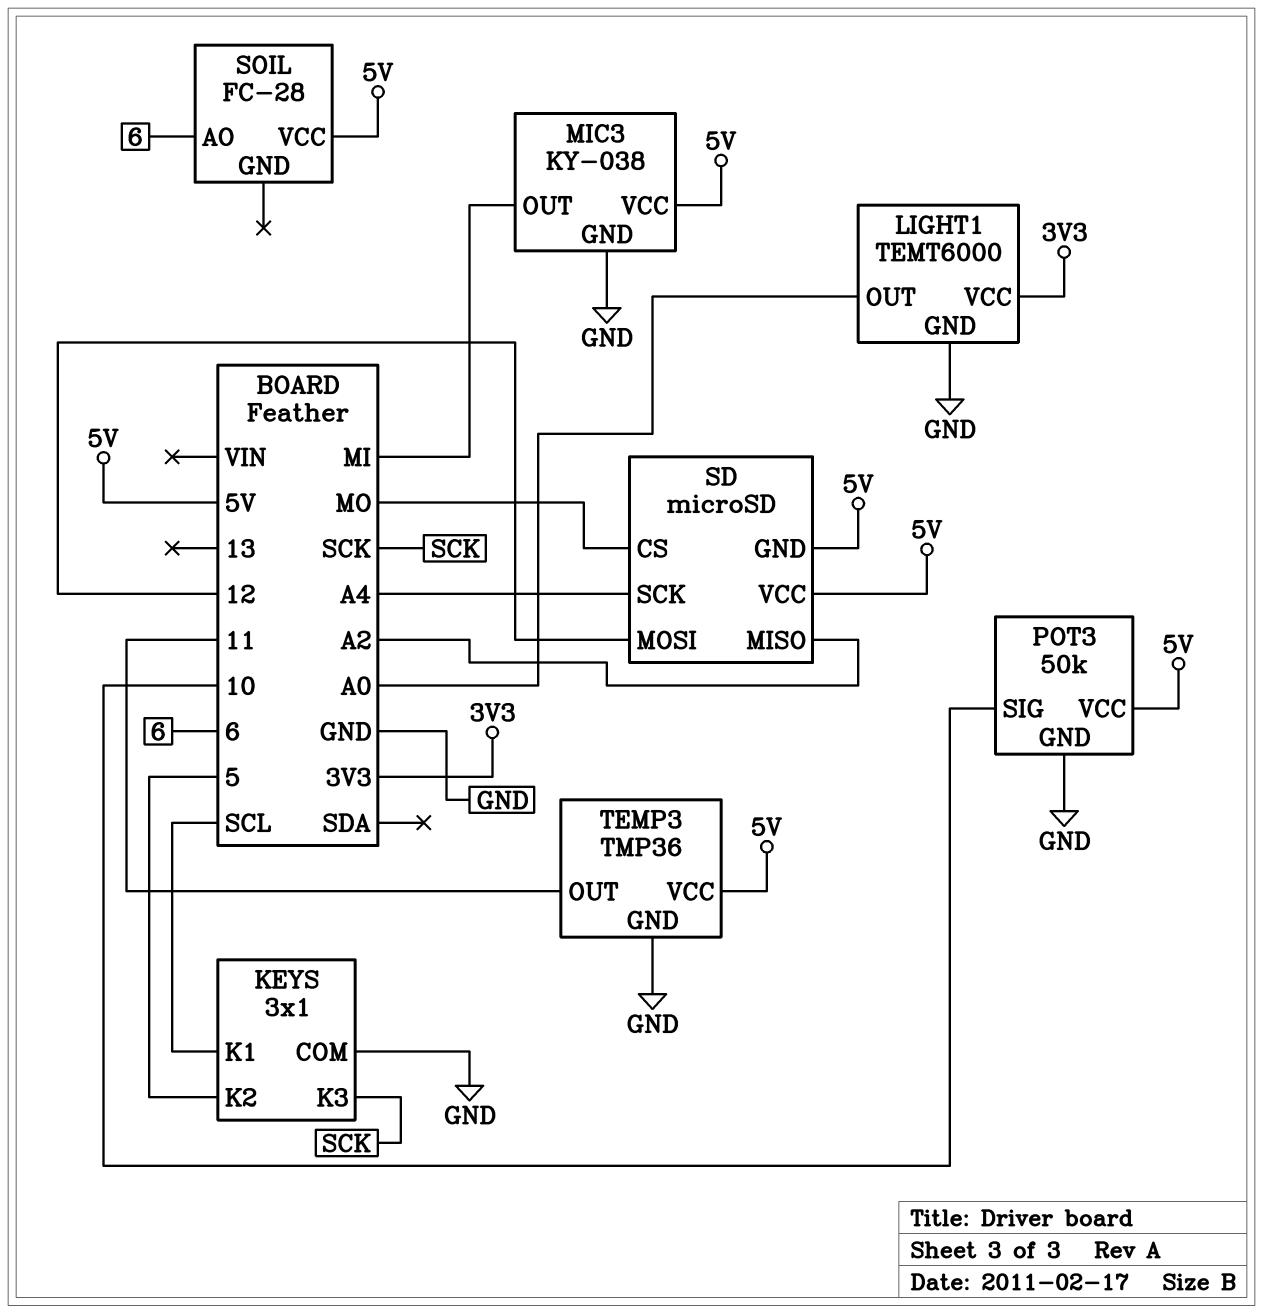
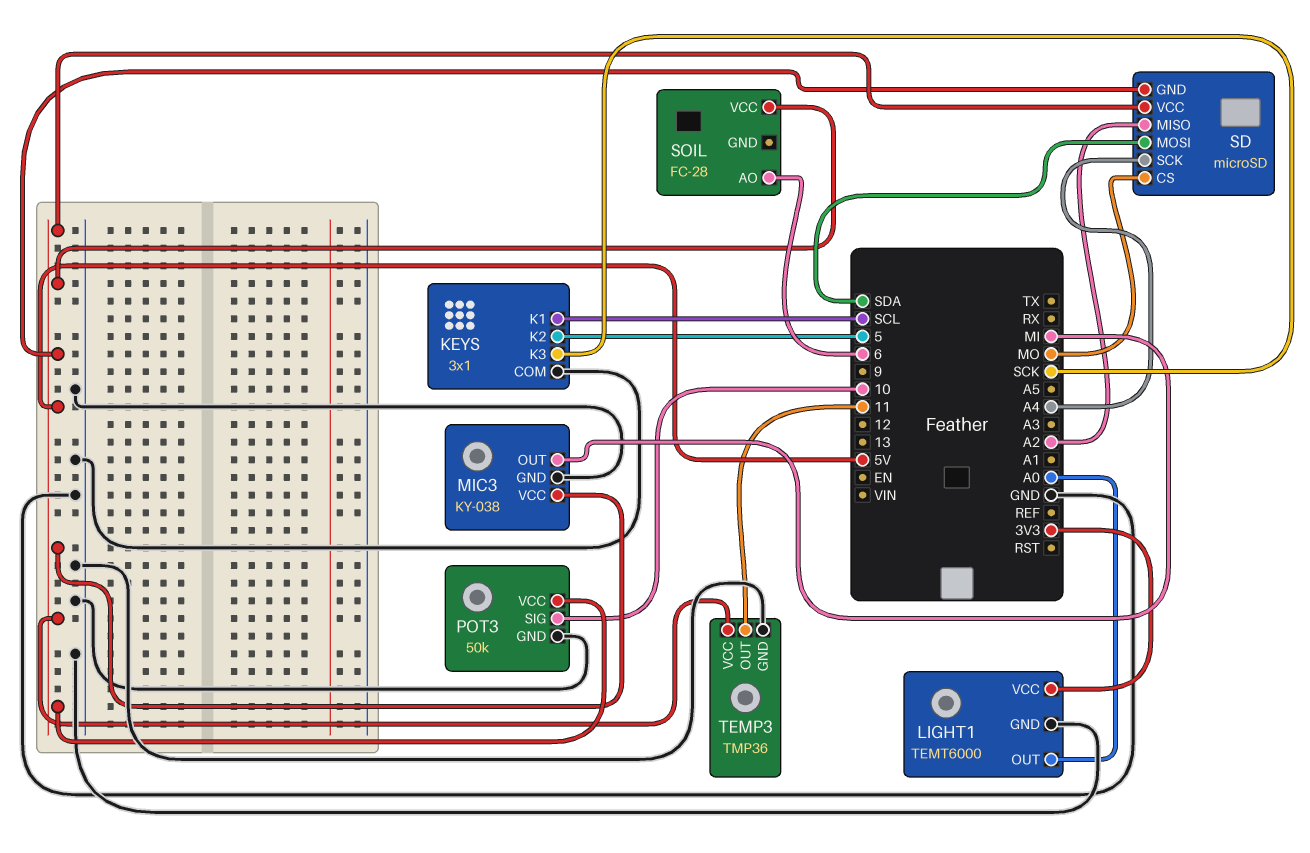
SD pin MOSI: 12 -> SDA

